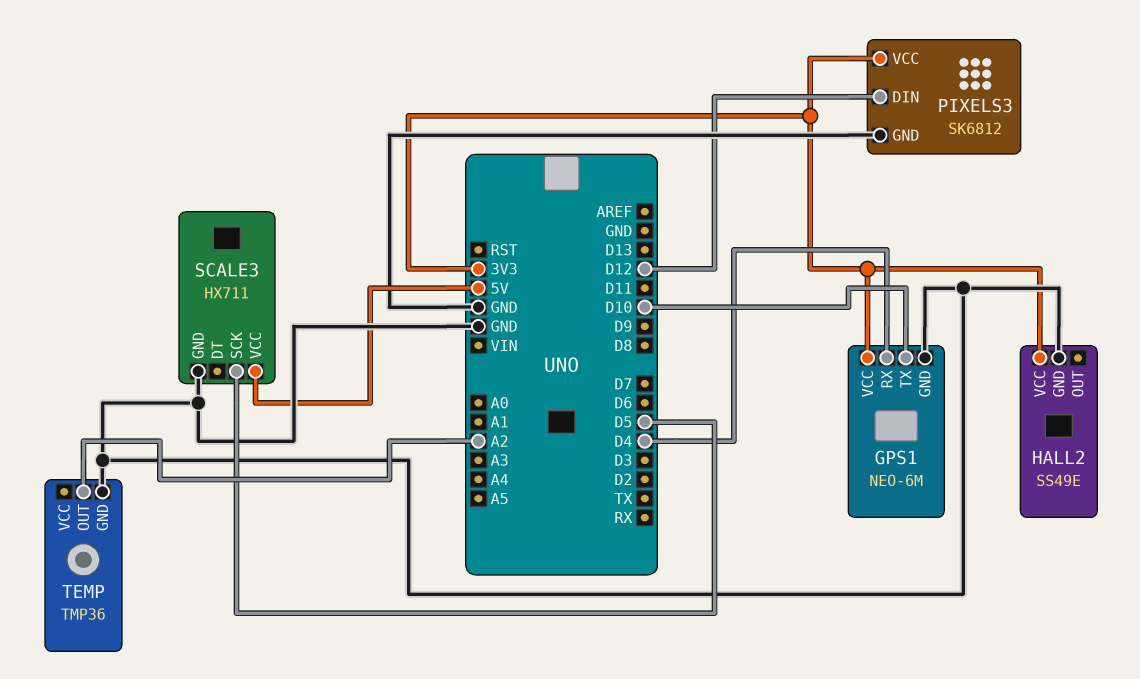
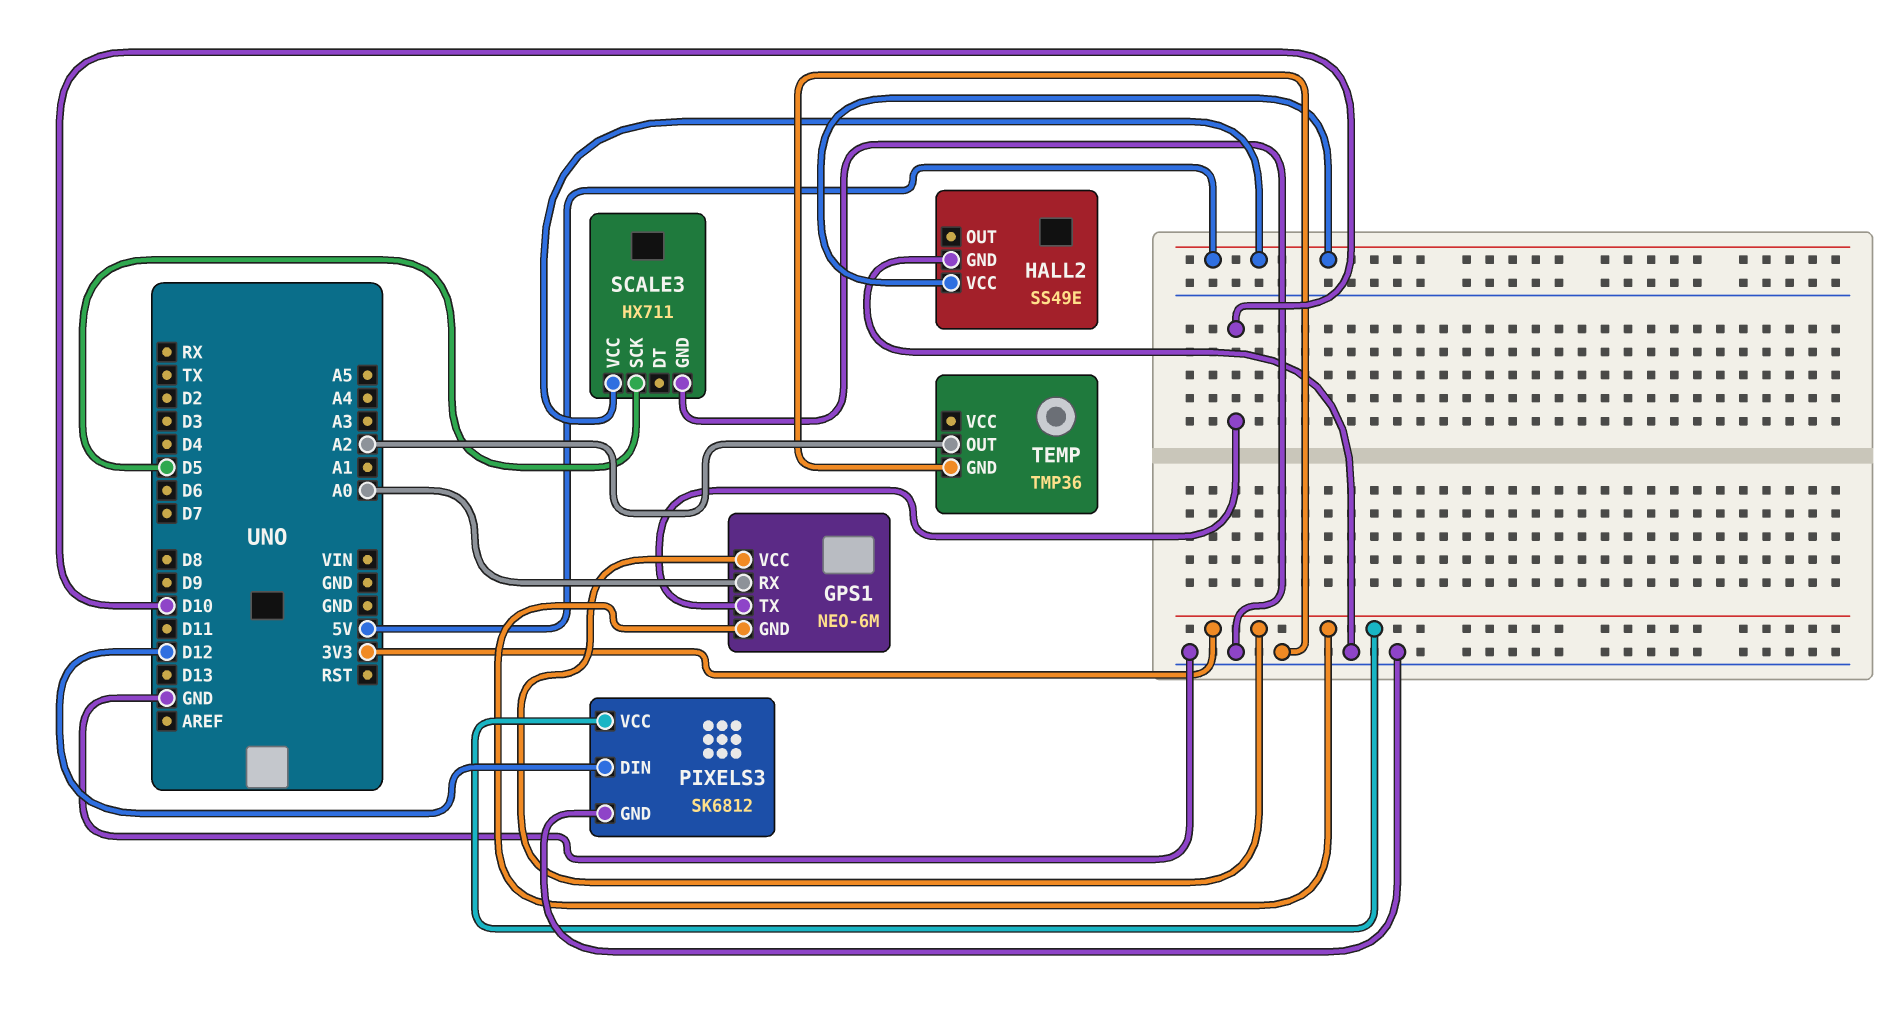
GPS1 pin GND: GND -> 3V3
GPS1 pin RX: D4 -> A0
HALL2 pin VCC: 3V3 -> 5V

